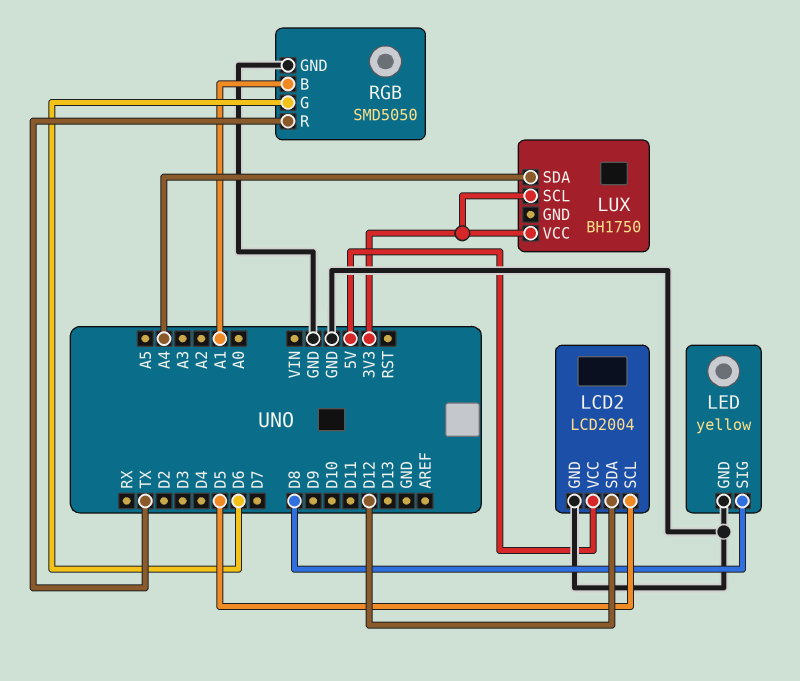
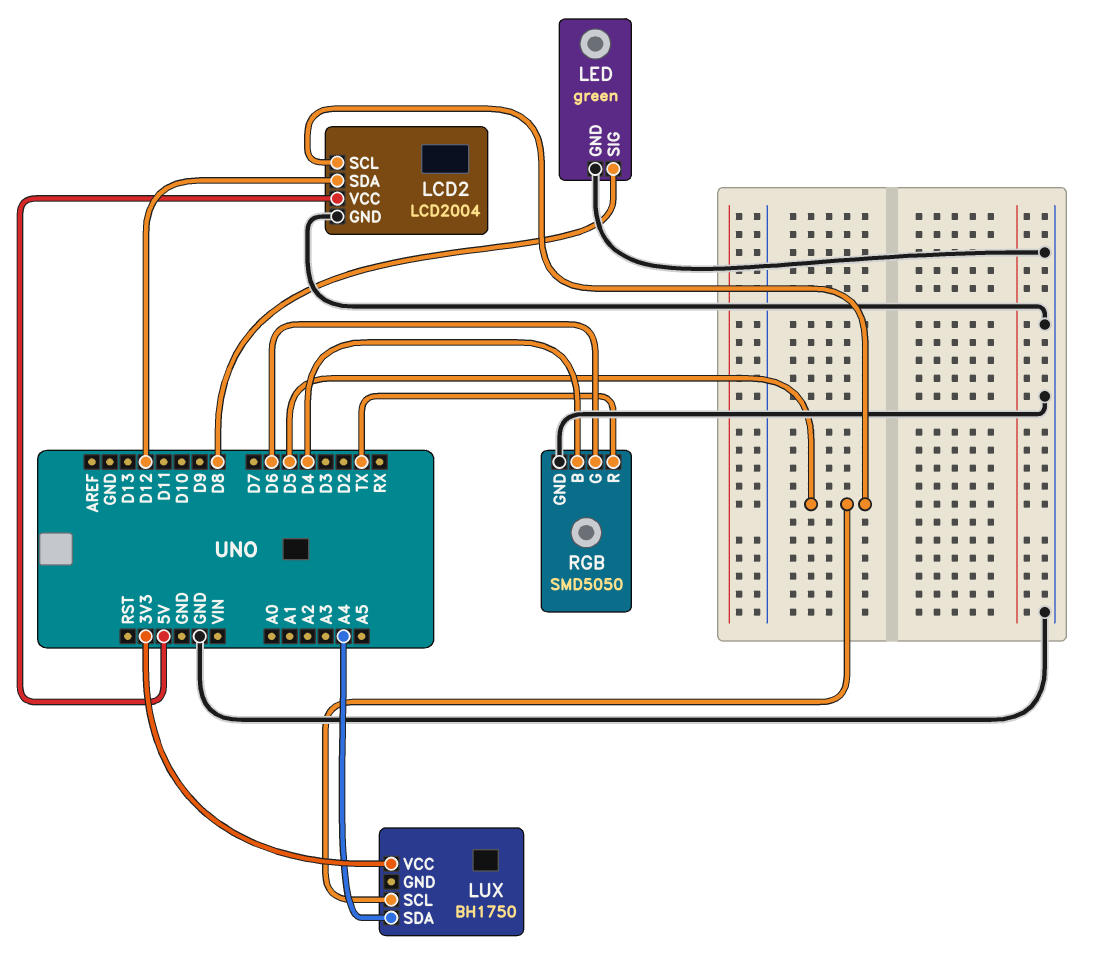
LED: yellow -> green
LUX pin SCL: 3V3 -> D5
RGB pin B: A1 -> D4

